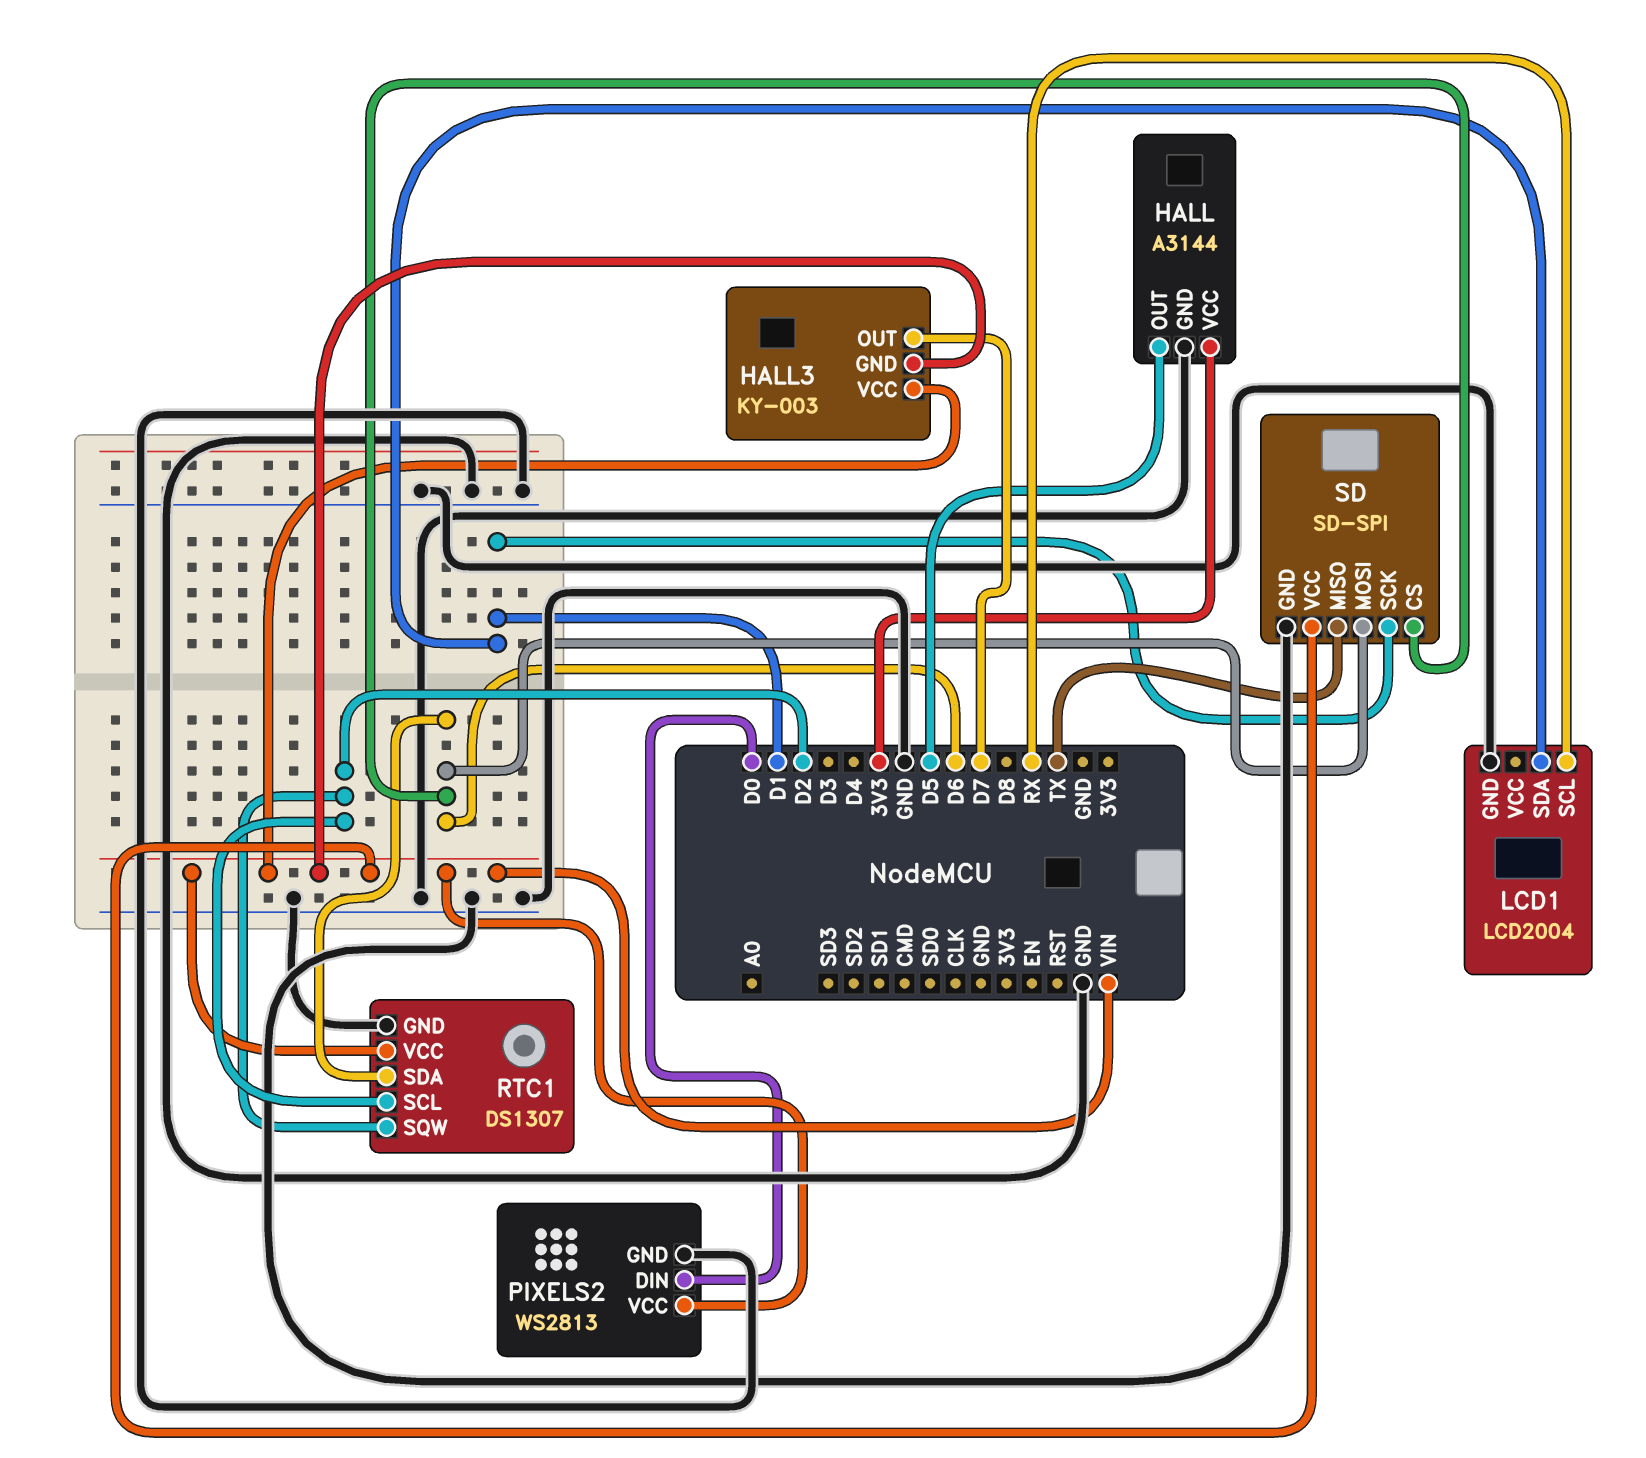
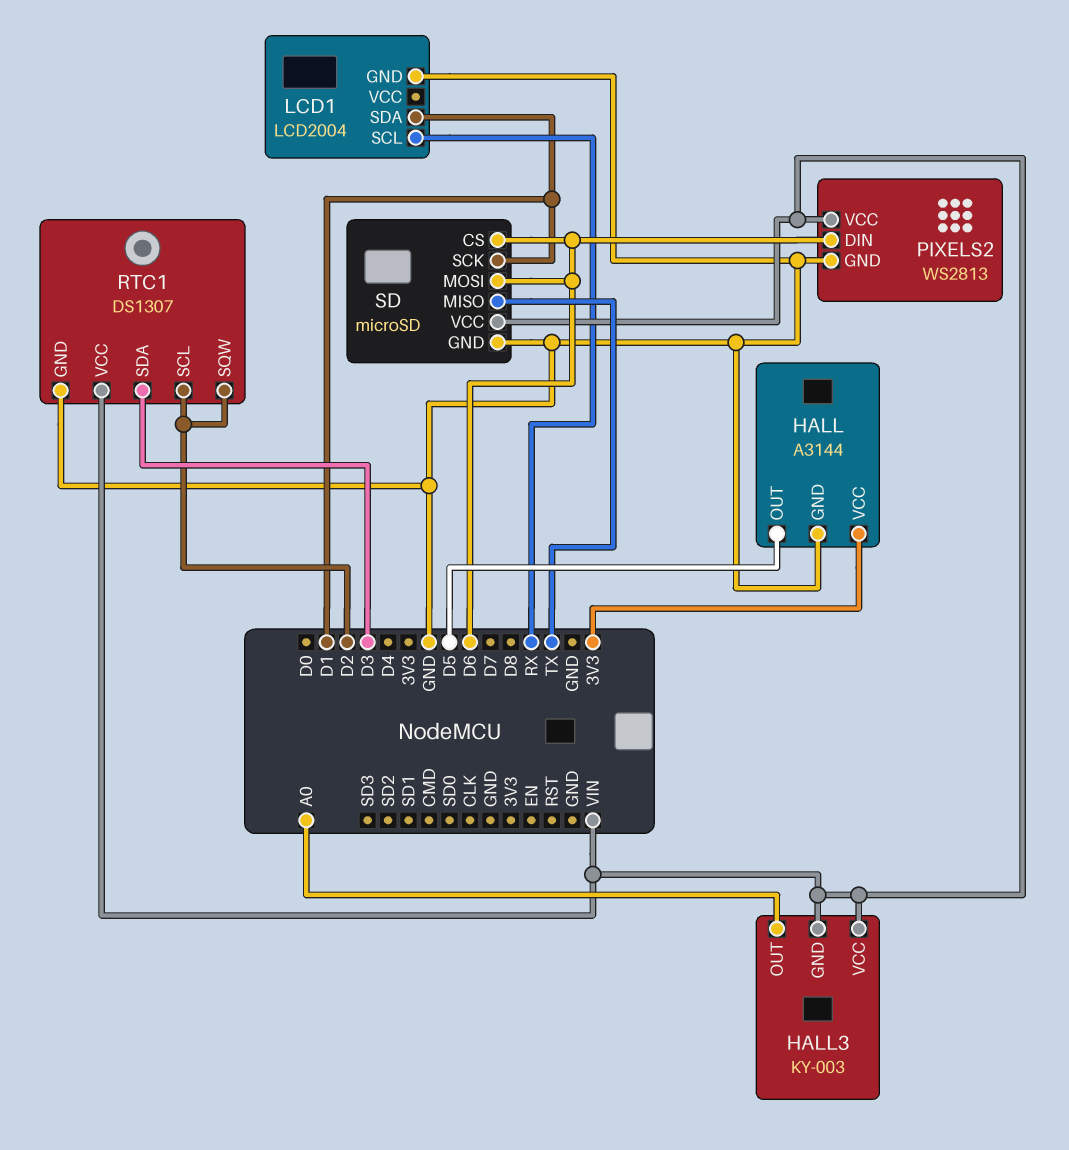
HALL3 pin OUT: D7 -> A0
PIXELS2 pin DIN: D0 -> D6
RTC1 pin SDA: D6 -> D3
SD: SD-SPI -> microSD

